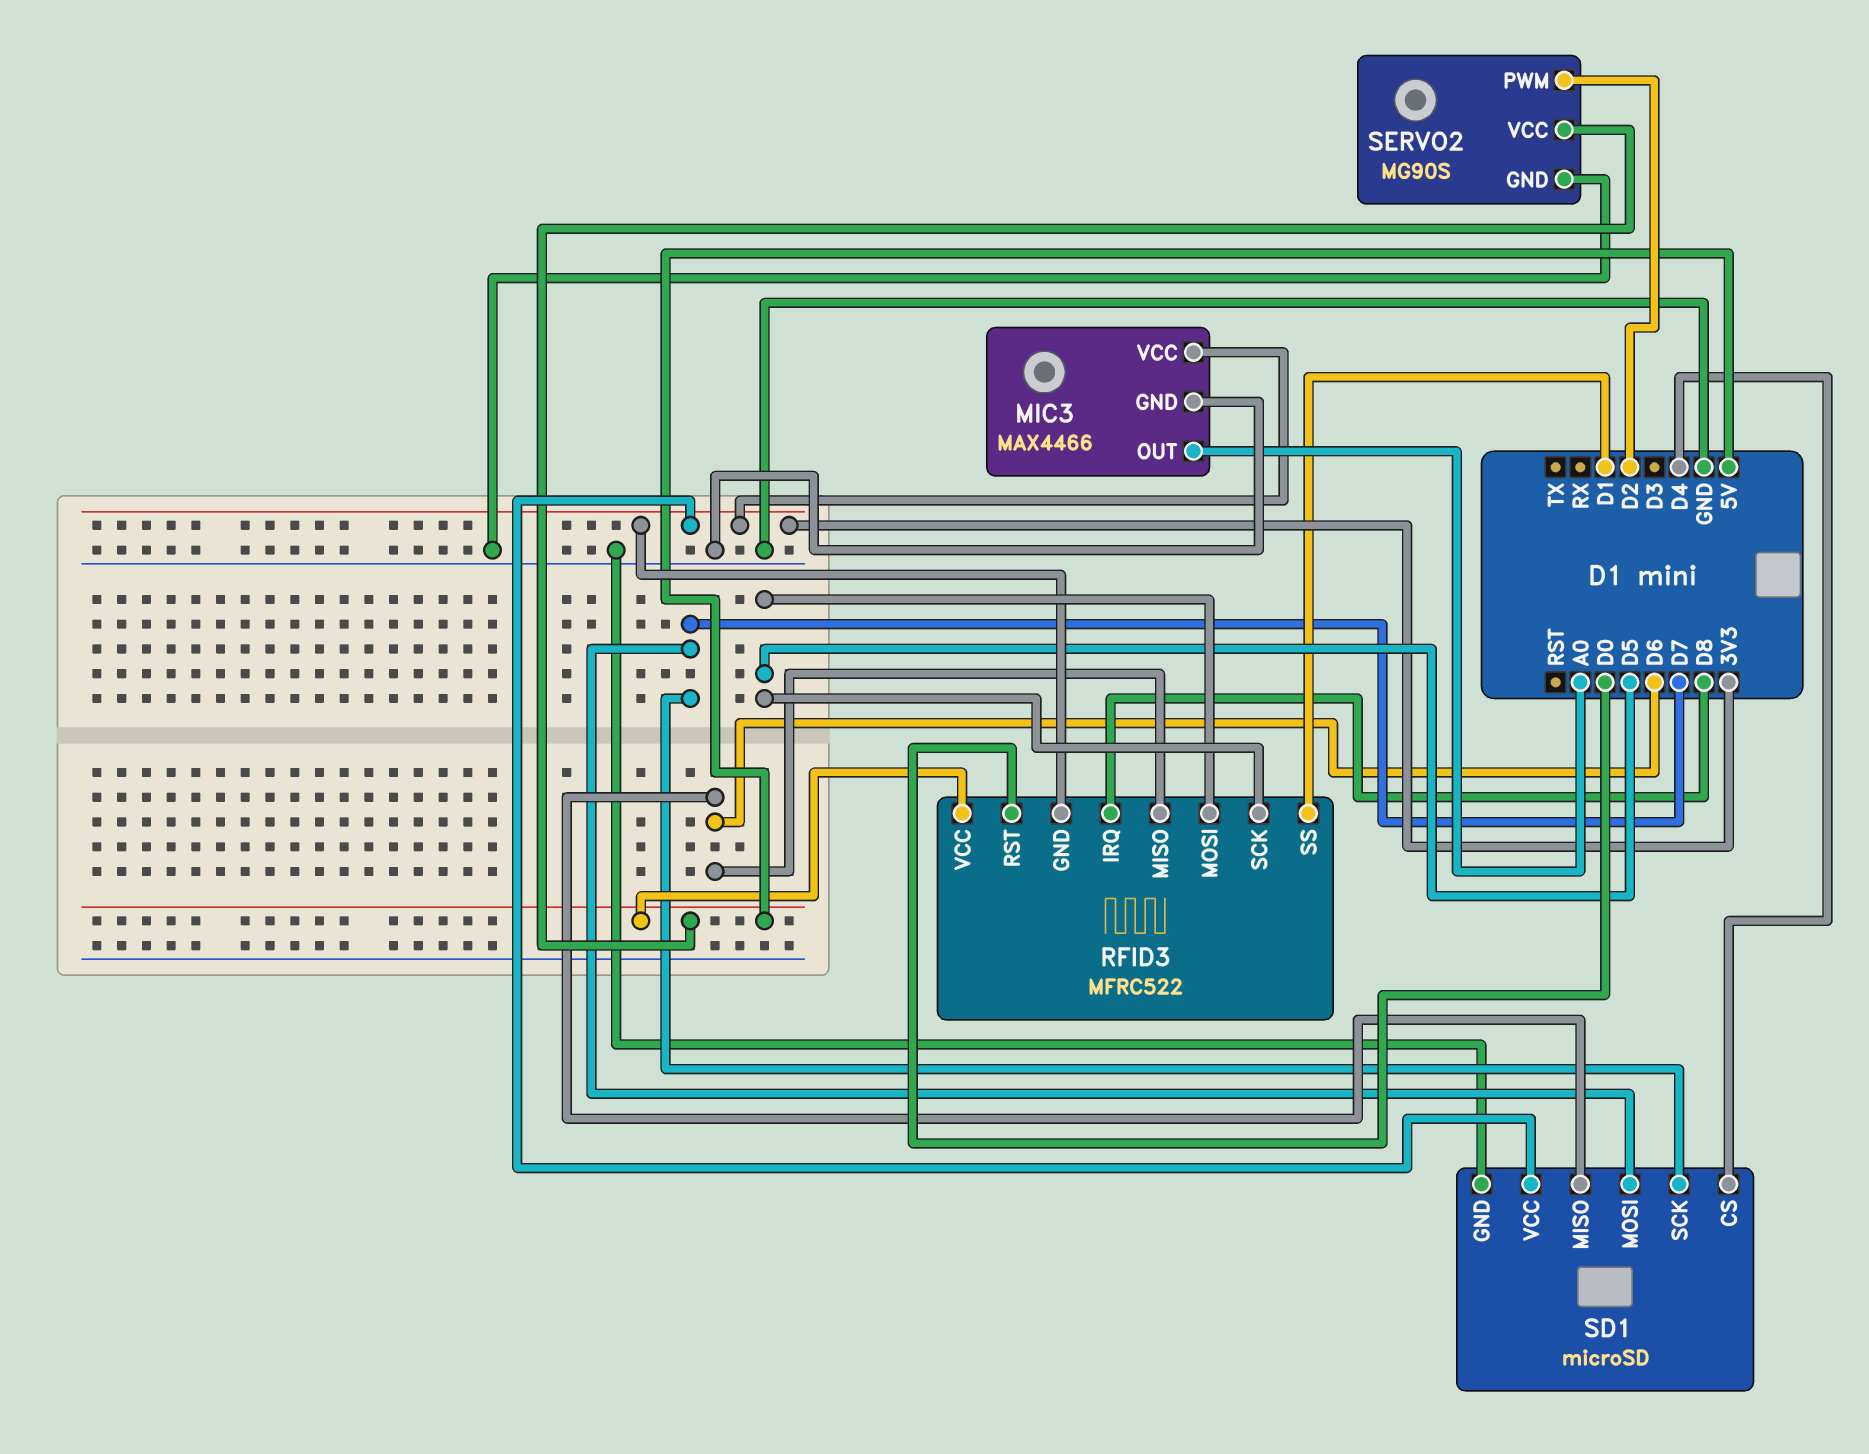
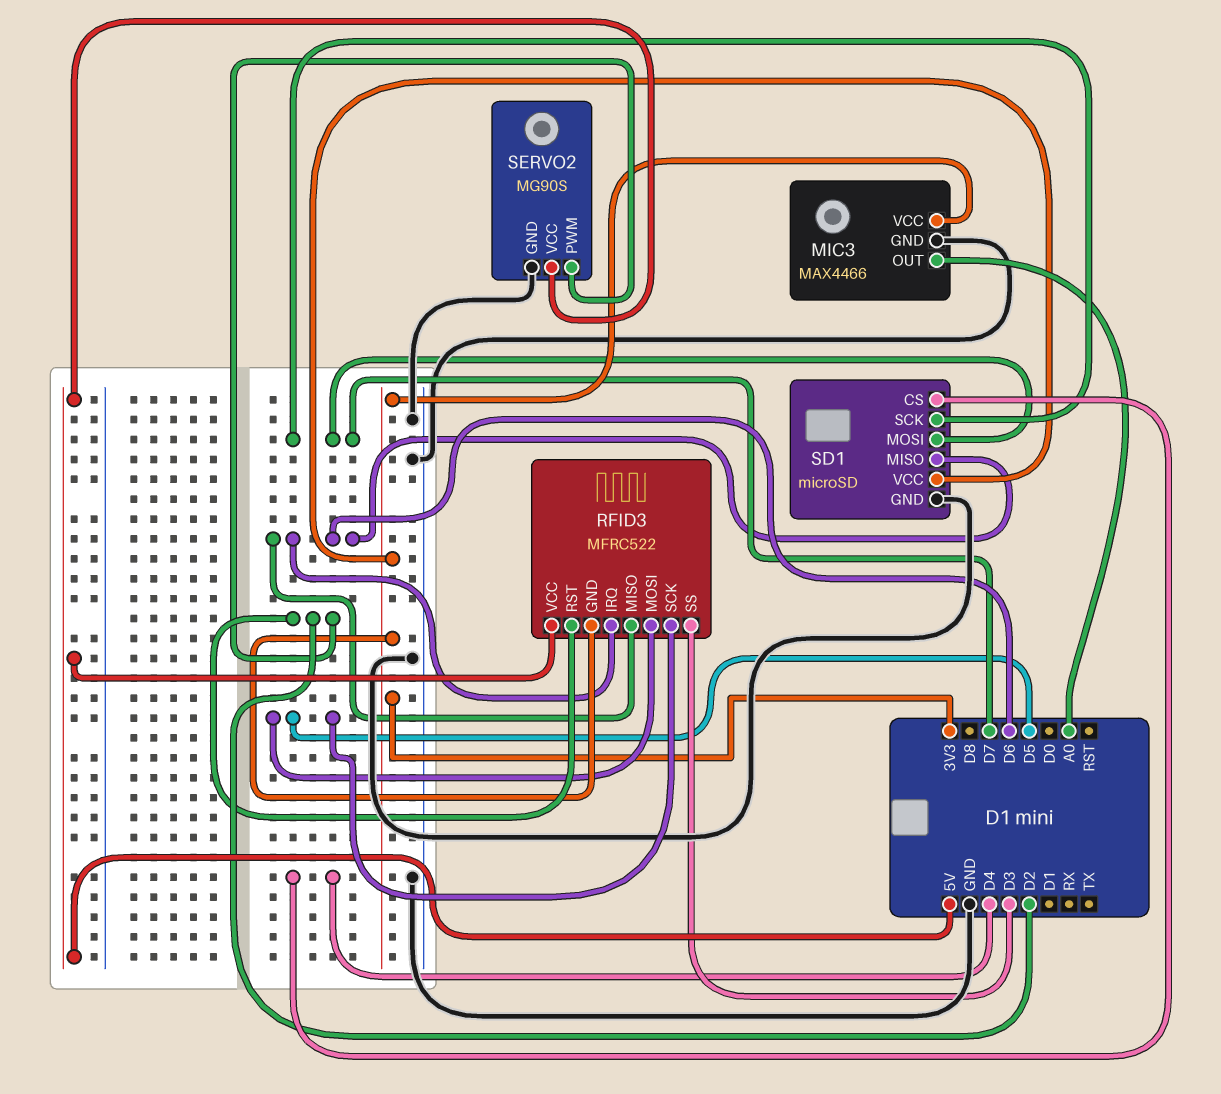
RFID3 pin IRQ: D8 -> D6
RFID3 pin RST: D0 -> D2
RFID3 pin SS: D1 -> D3

